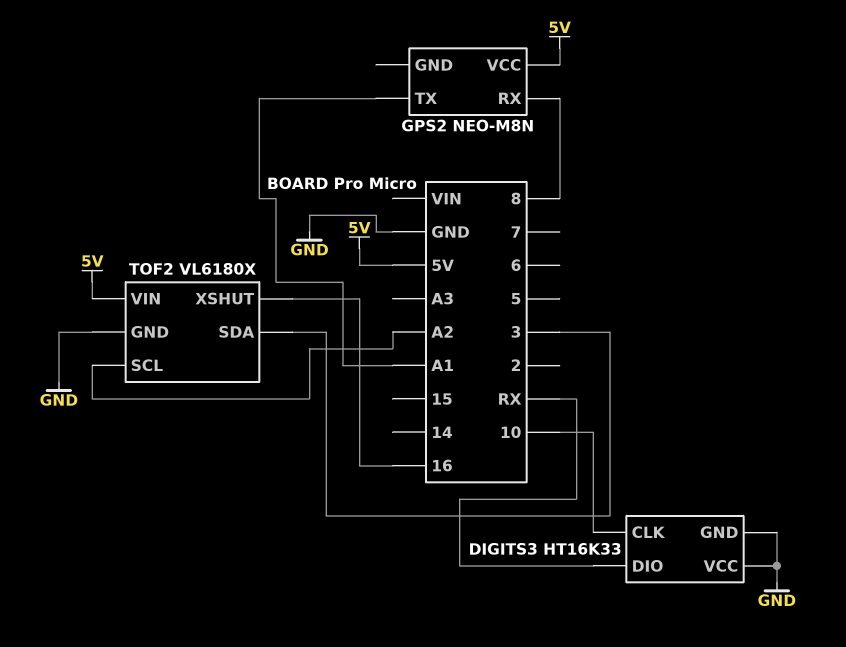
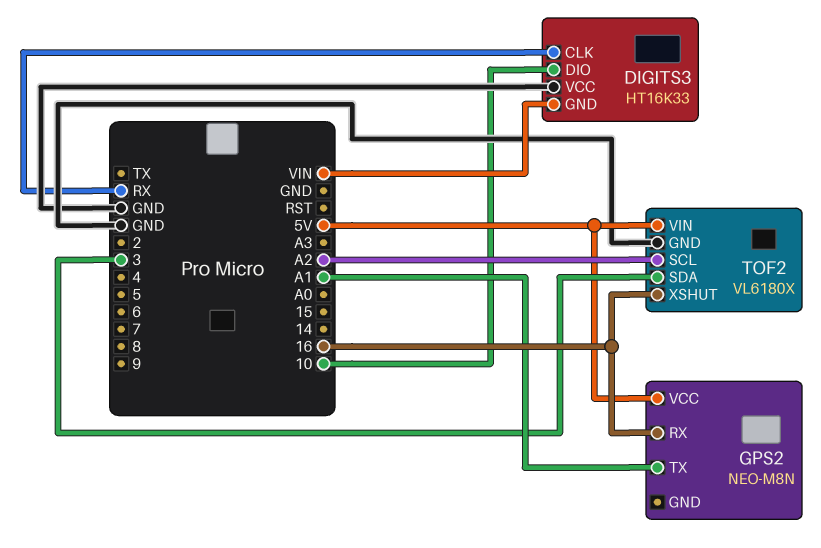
DIGITS3 pin CLK: 10 -> RX
DIGITS3 pin DIO: RX -> 10
DIGITS3 pin GND: GND -> VIN
GPS2 pin RX: 8 -> 16

